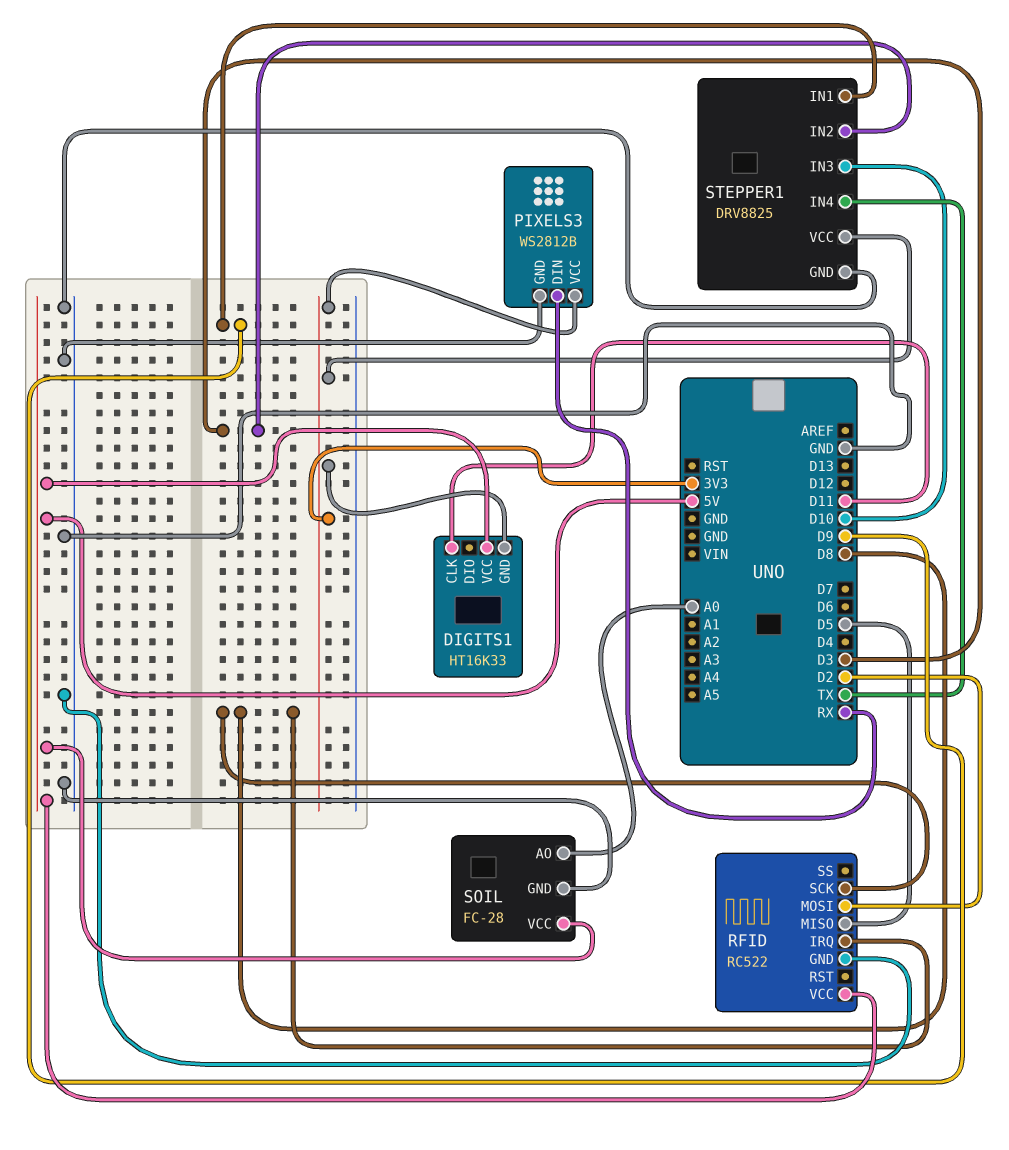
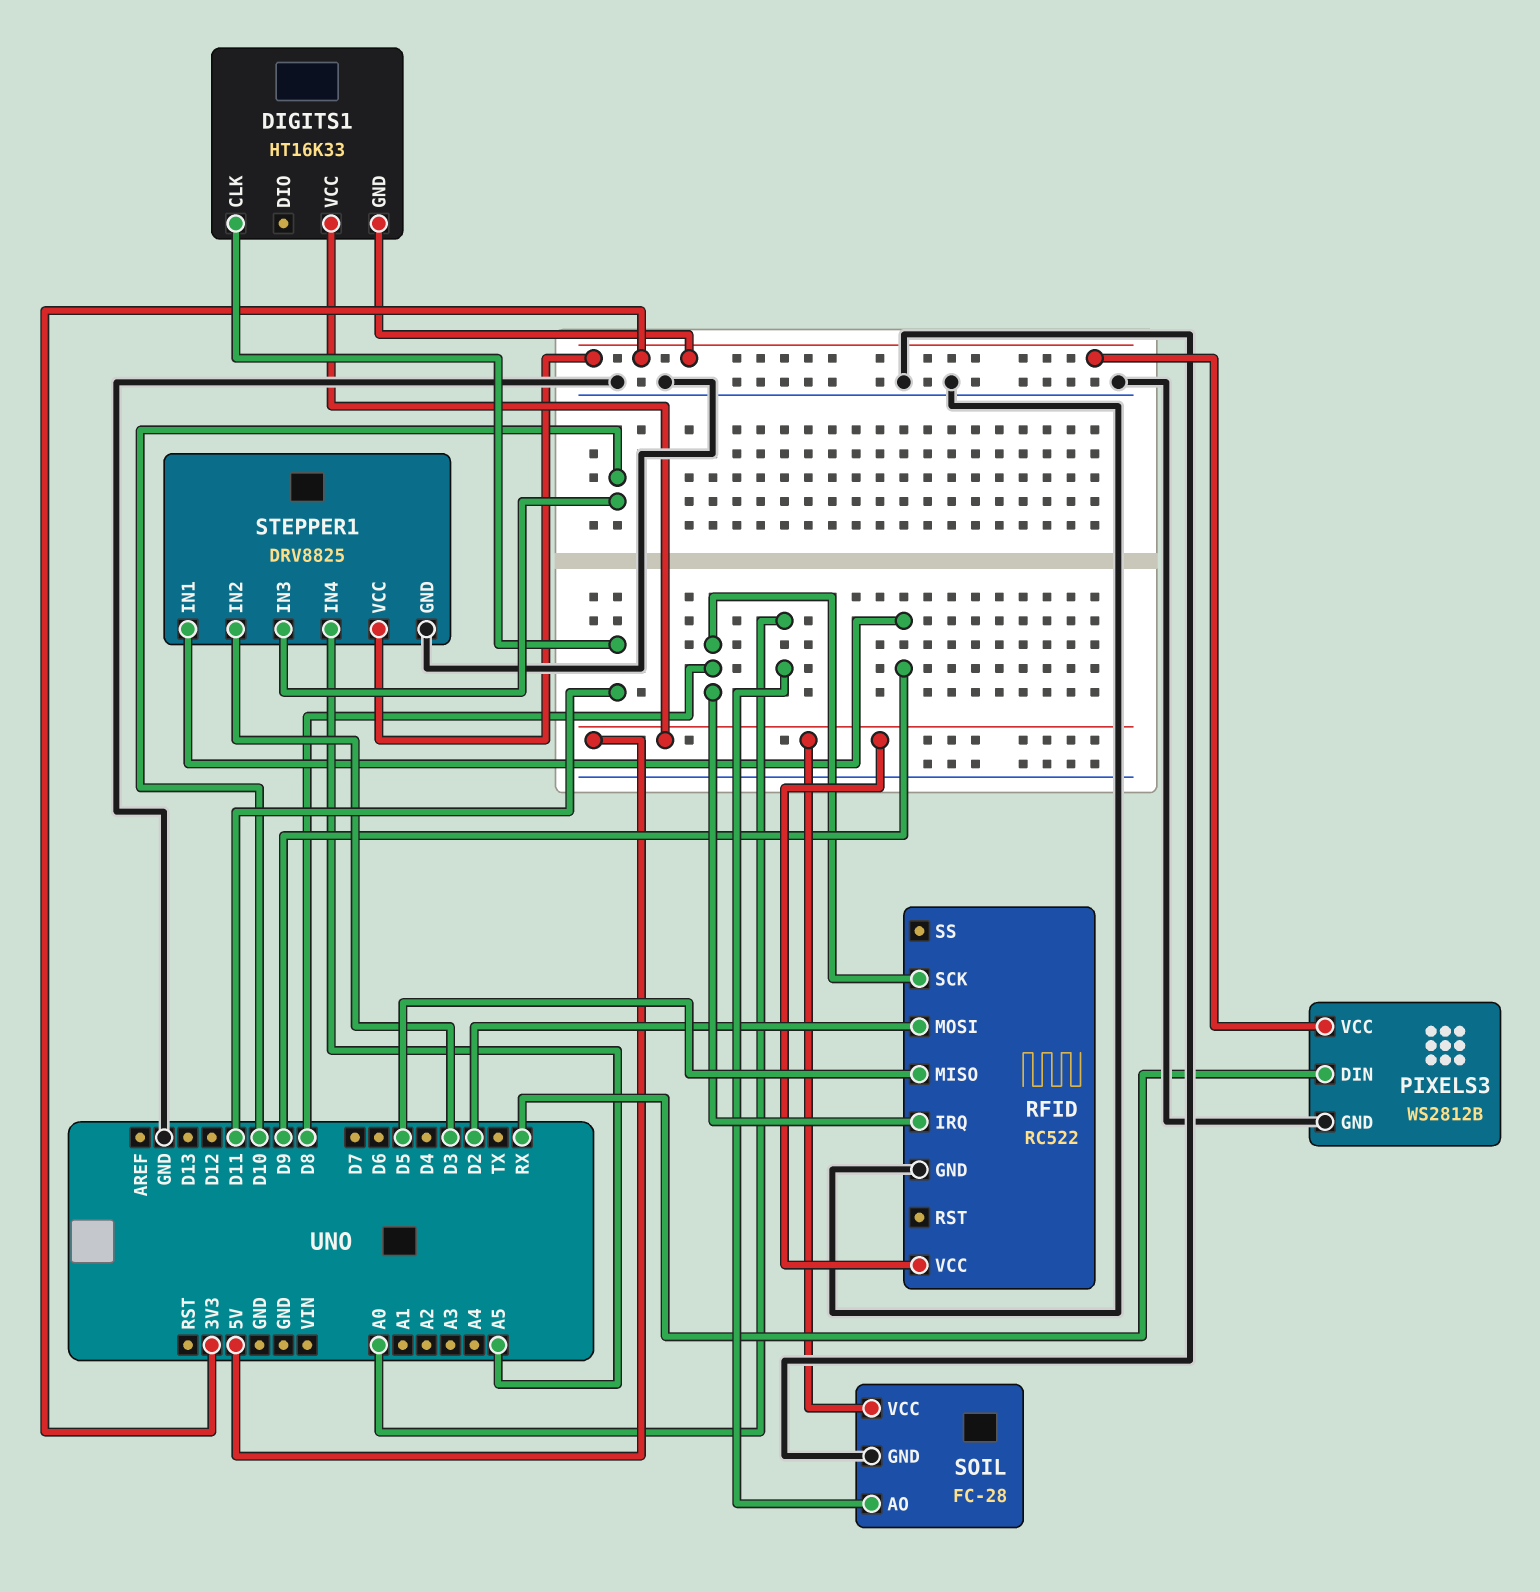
STEPPER1 pin IN4: TX -> A5

